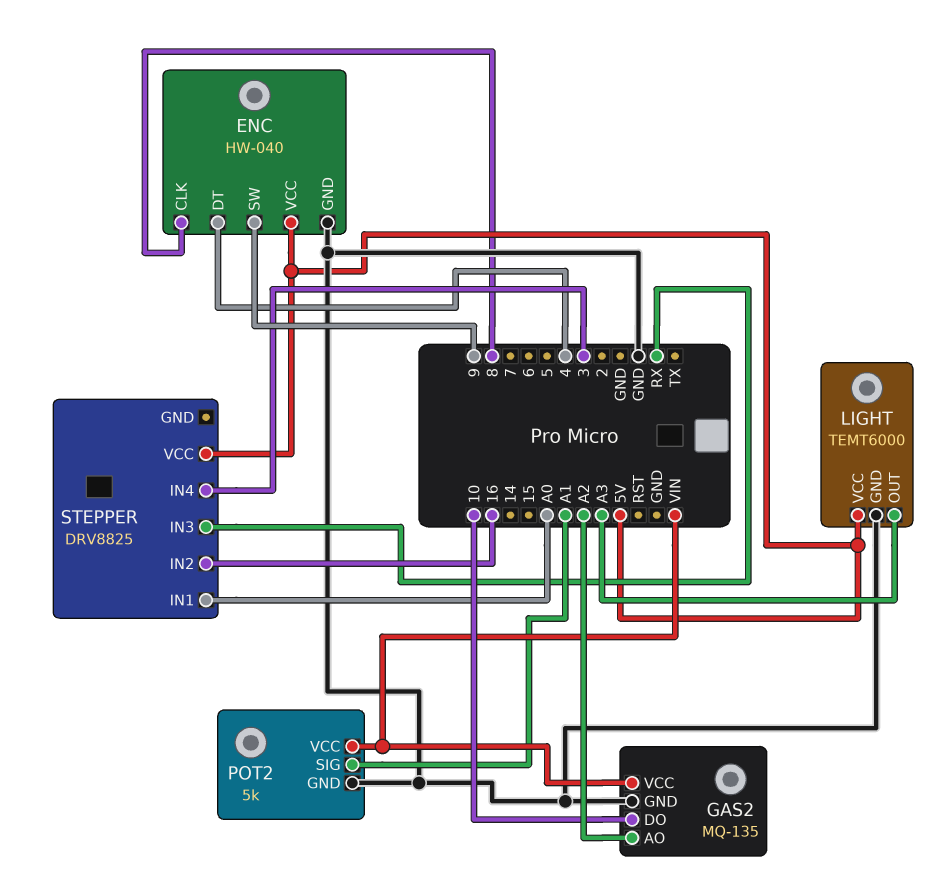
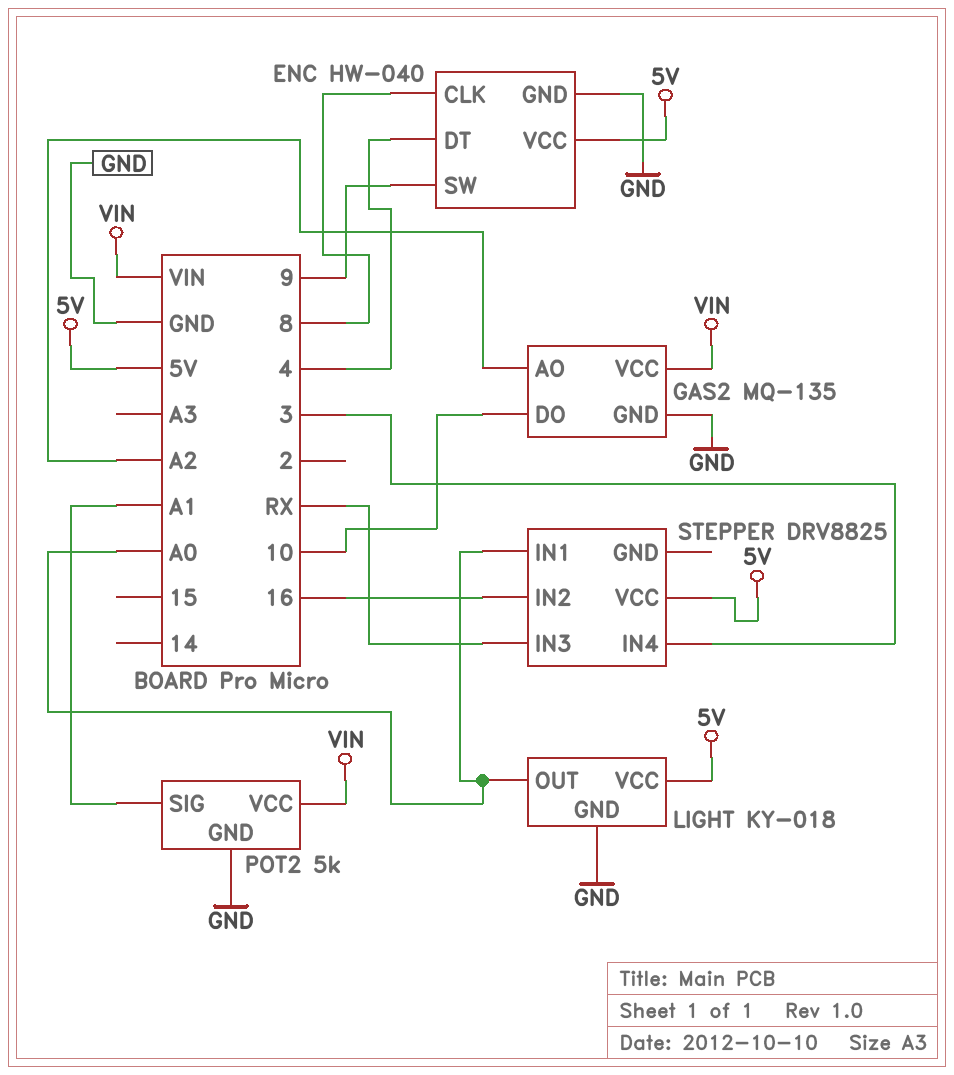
LIGHT: TEMT6000 -> KY-018
LIGHT pin OUT: A3 -> A0

